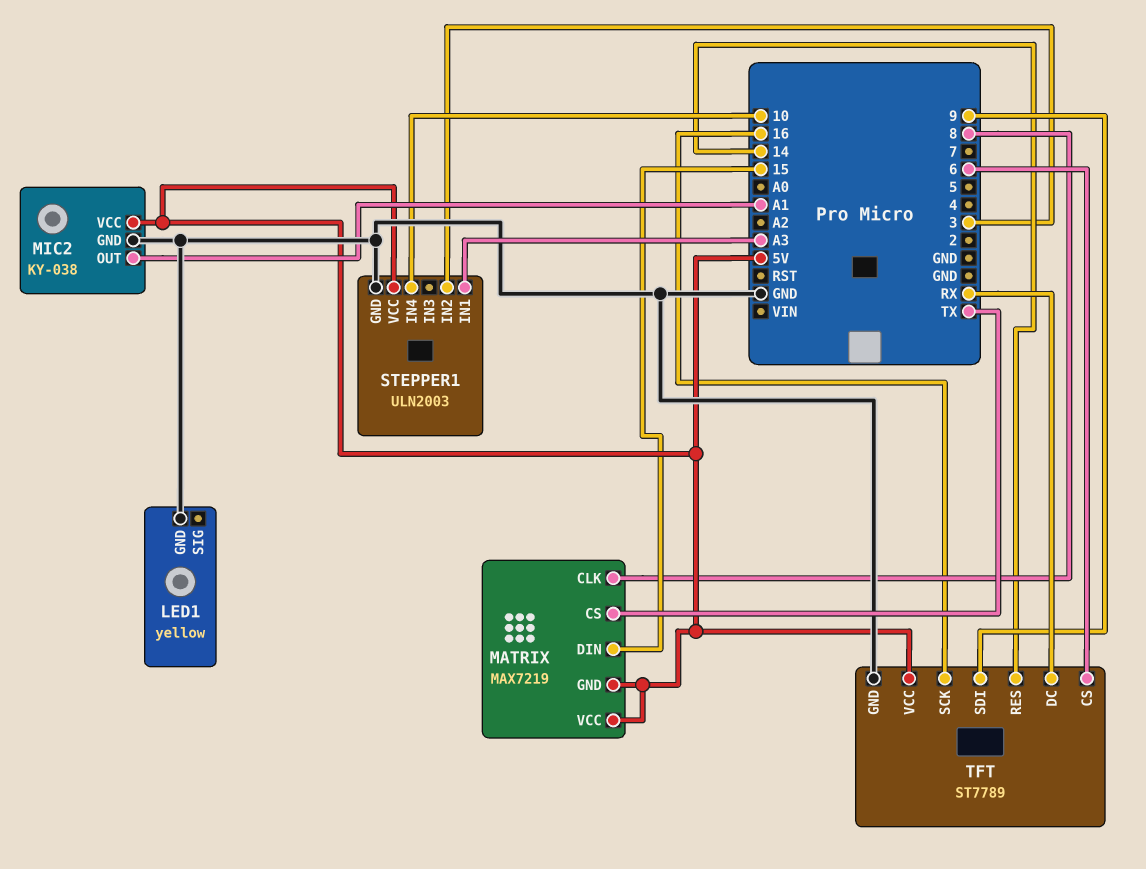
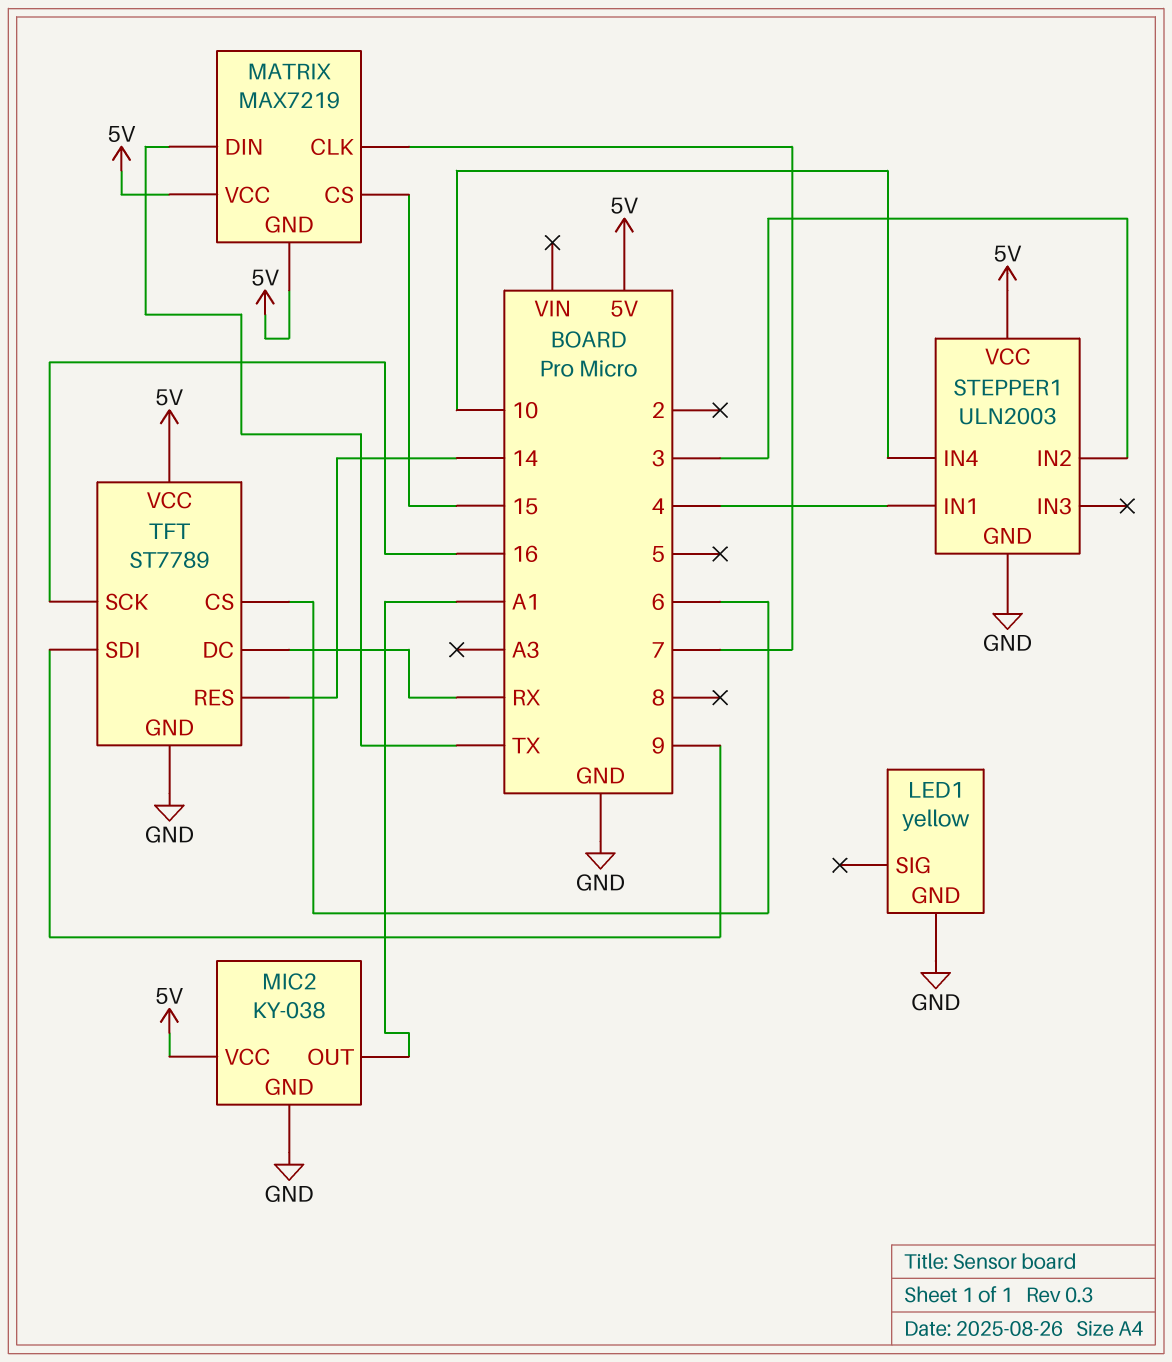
MATRIX pin CLK: 8 -> 7
MATRIX pin CS: TX -> 15
MATRIX pin DIN: 15 -> TX
STEPPER1 pin IN1: A3 -> 4

